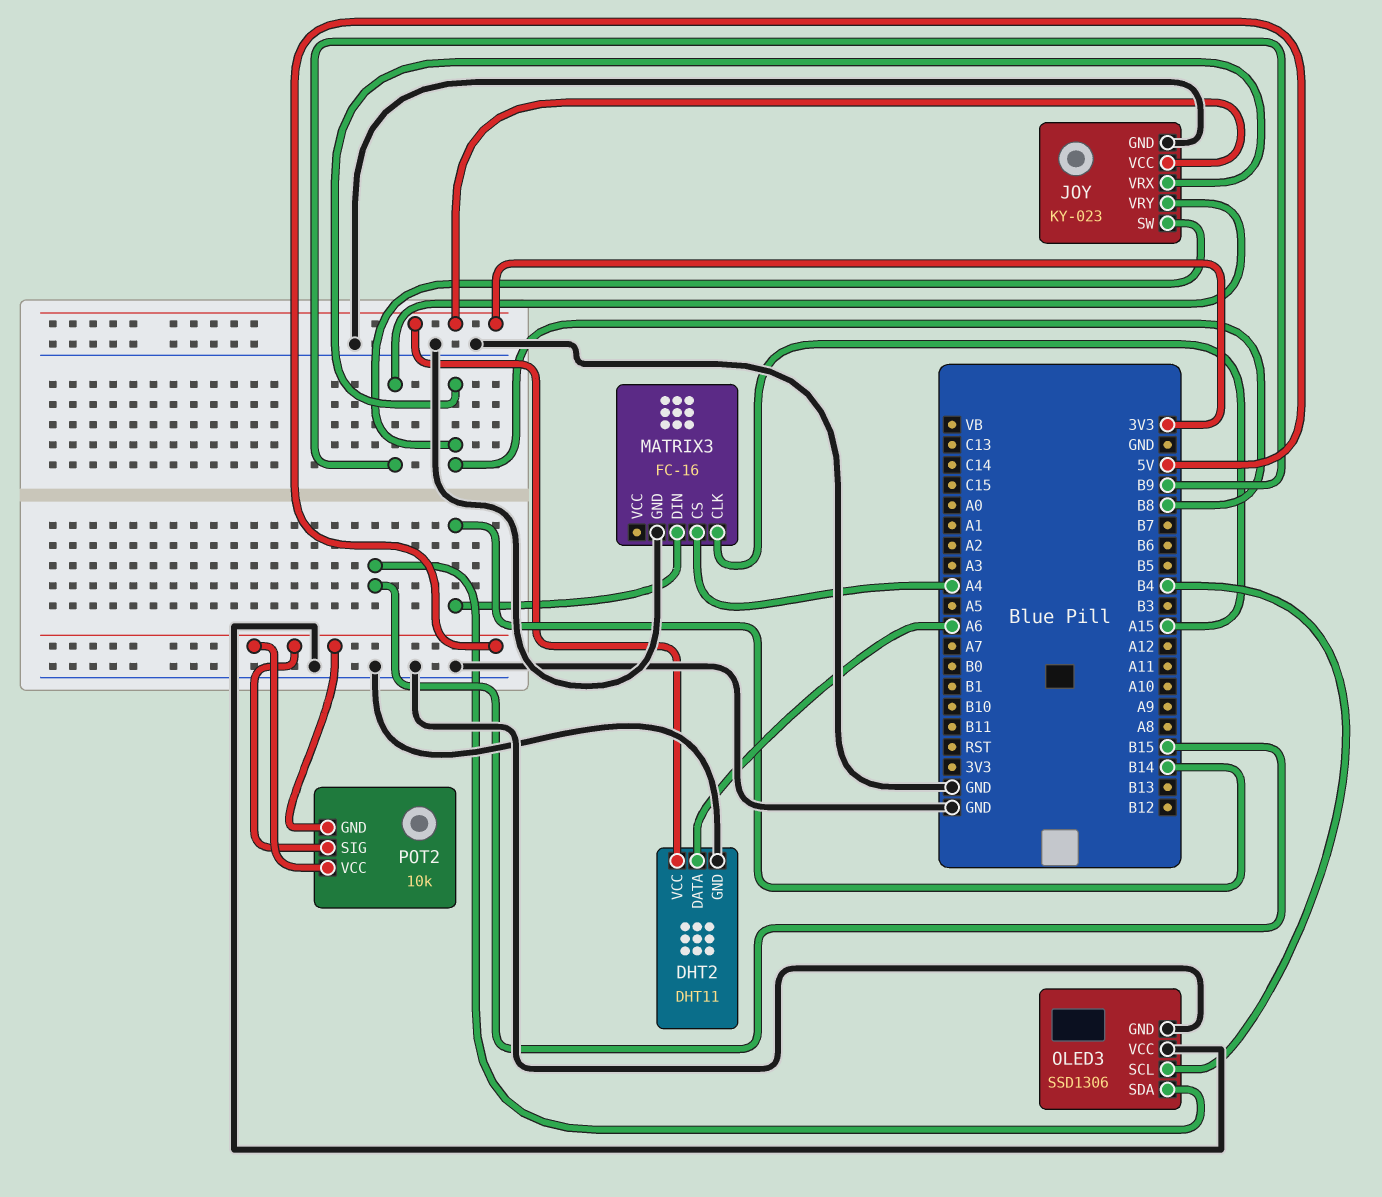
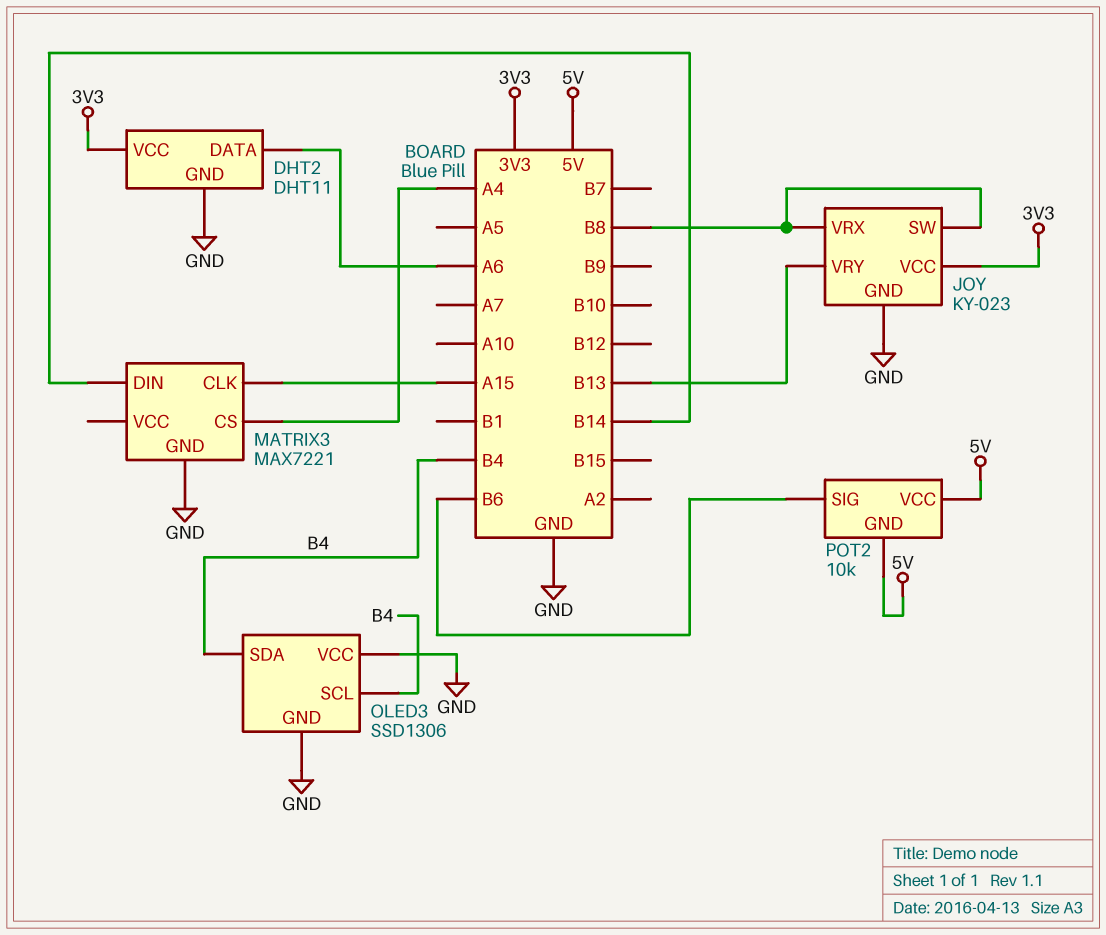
JOY pin VRY: B9 -> B13
MATRIX3: FC-16 -> MAX7221
OLED3 pin SDA: B15 -> B4
POT2 pin SIG: 5V -> B6

